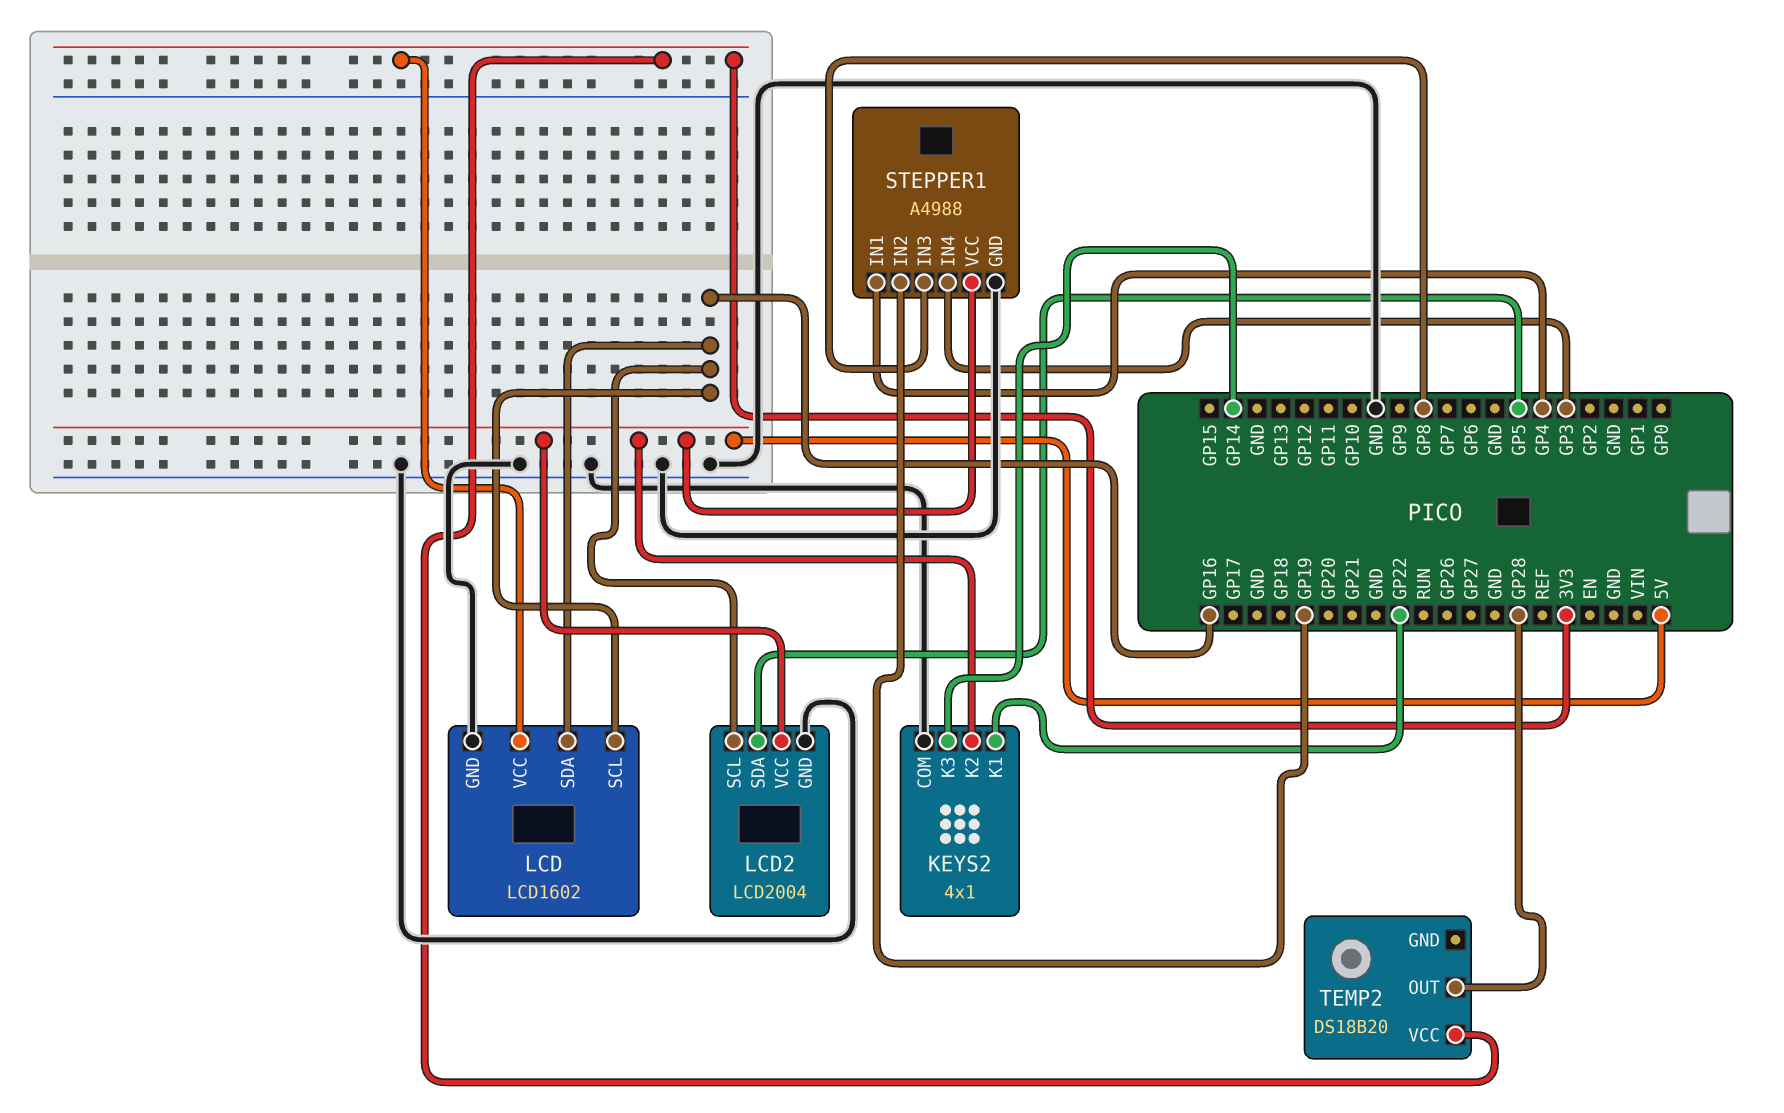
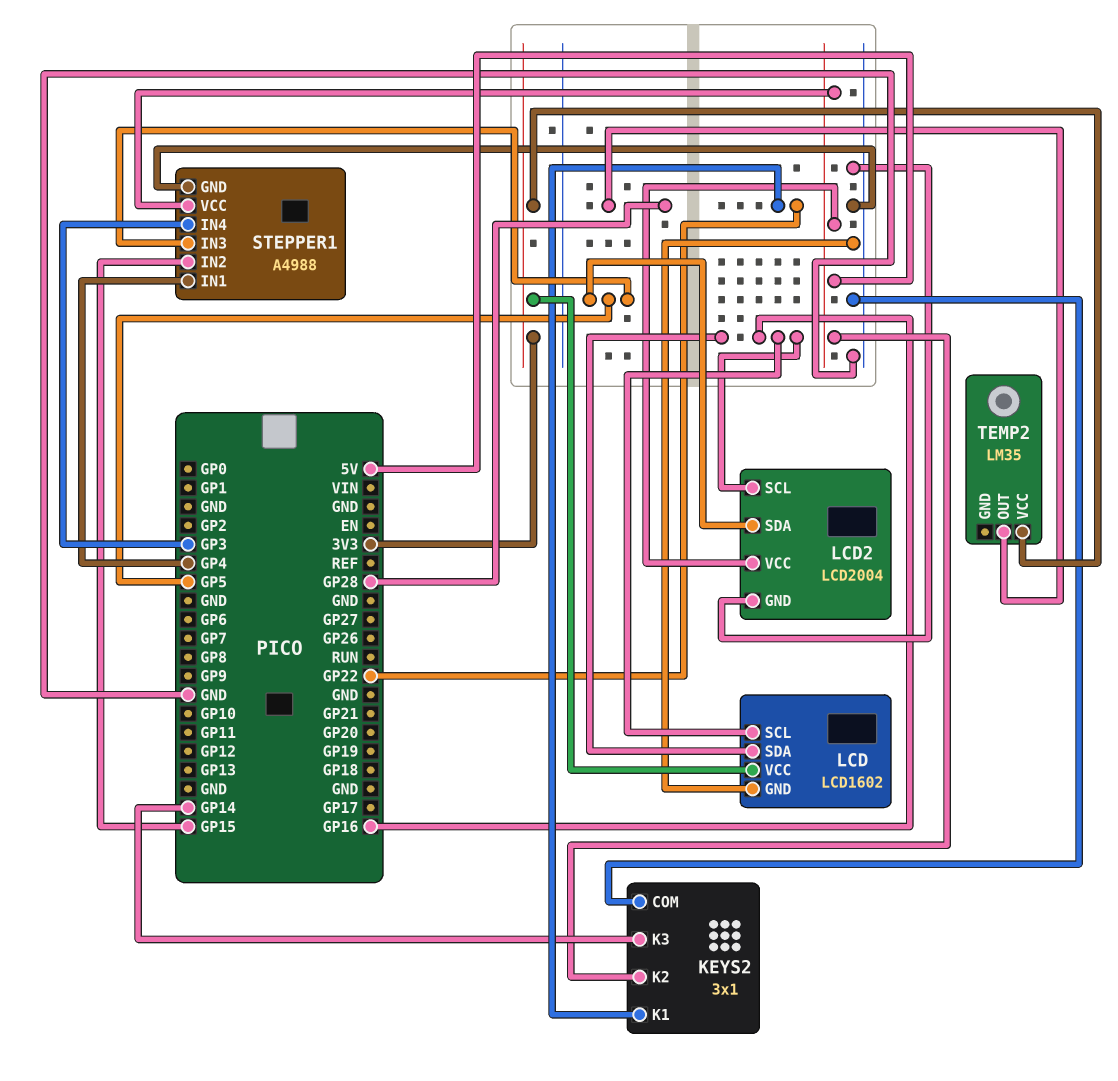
KEYS2: 4x1 -> 3x1
STEPPER1 pin IN2: GP19 -> GP15
STEPPER1 pin IN3: GP8 -> GP5
TEMP2: DS18B20 -> LM35

